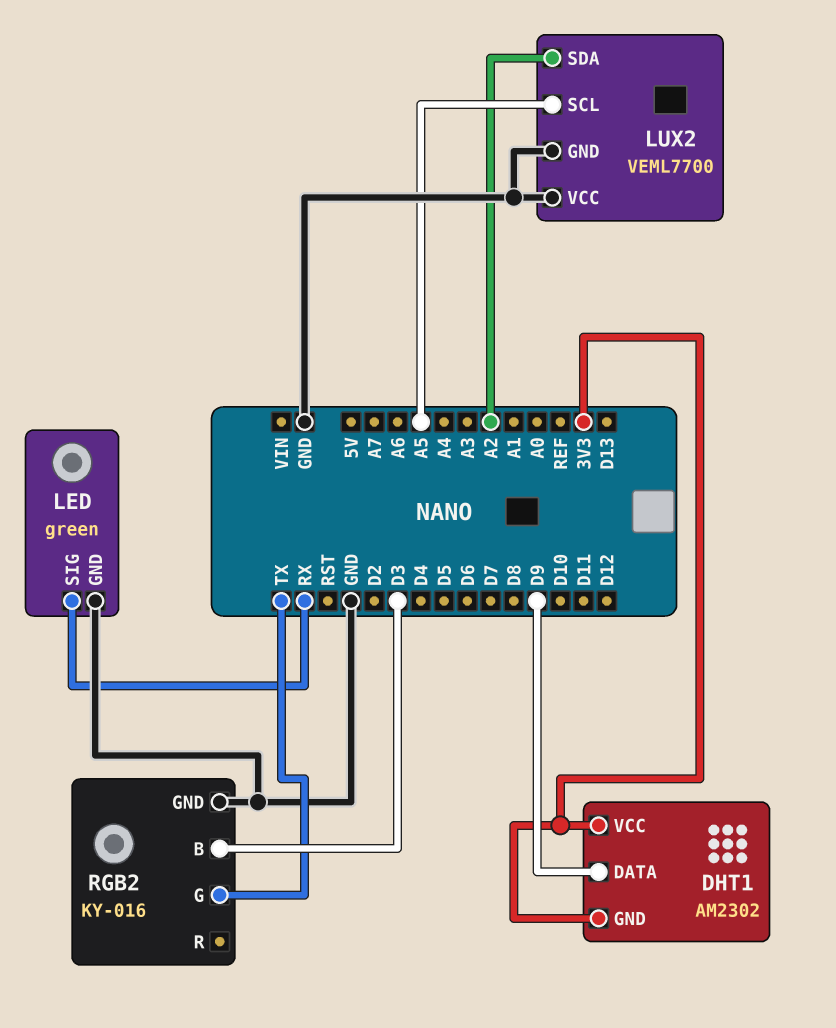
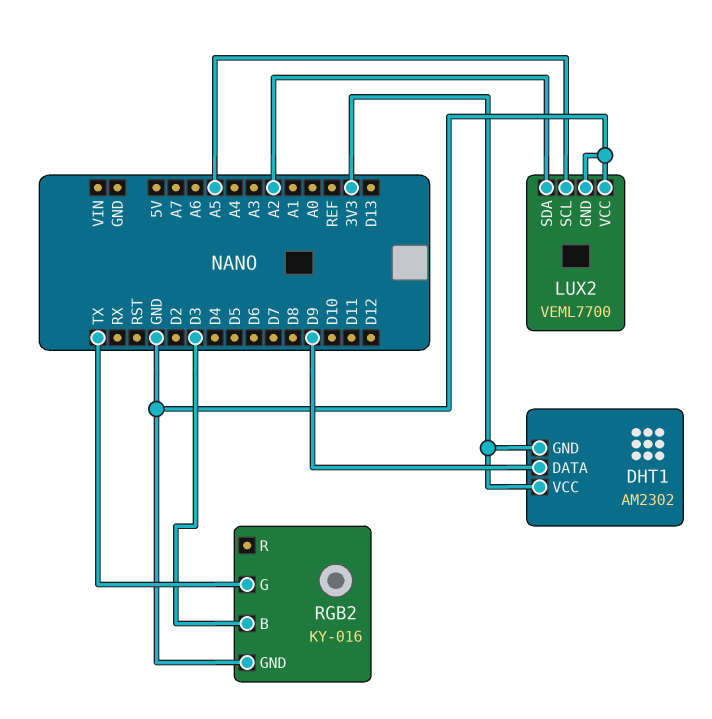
LED: green -> none
LED pin GND: GND -> none
LED pin SIG: RX -> none

